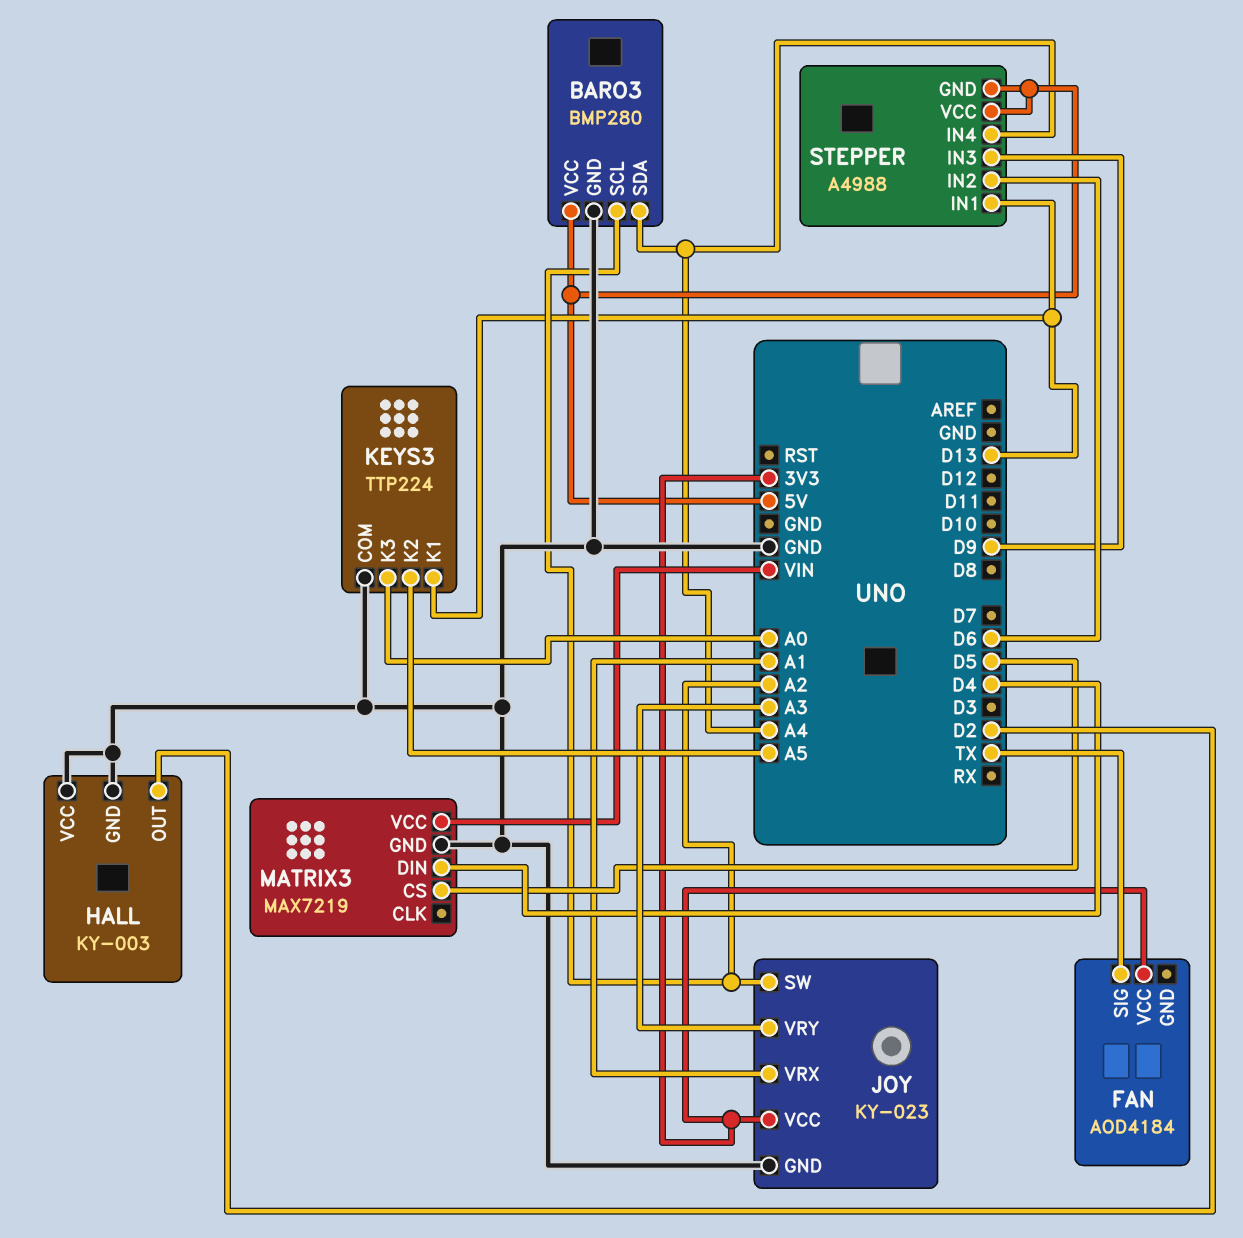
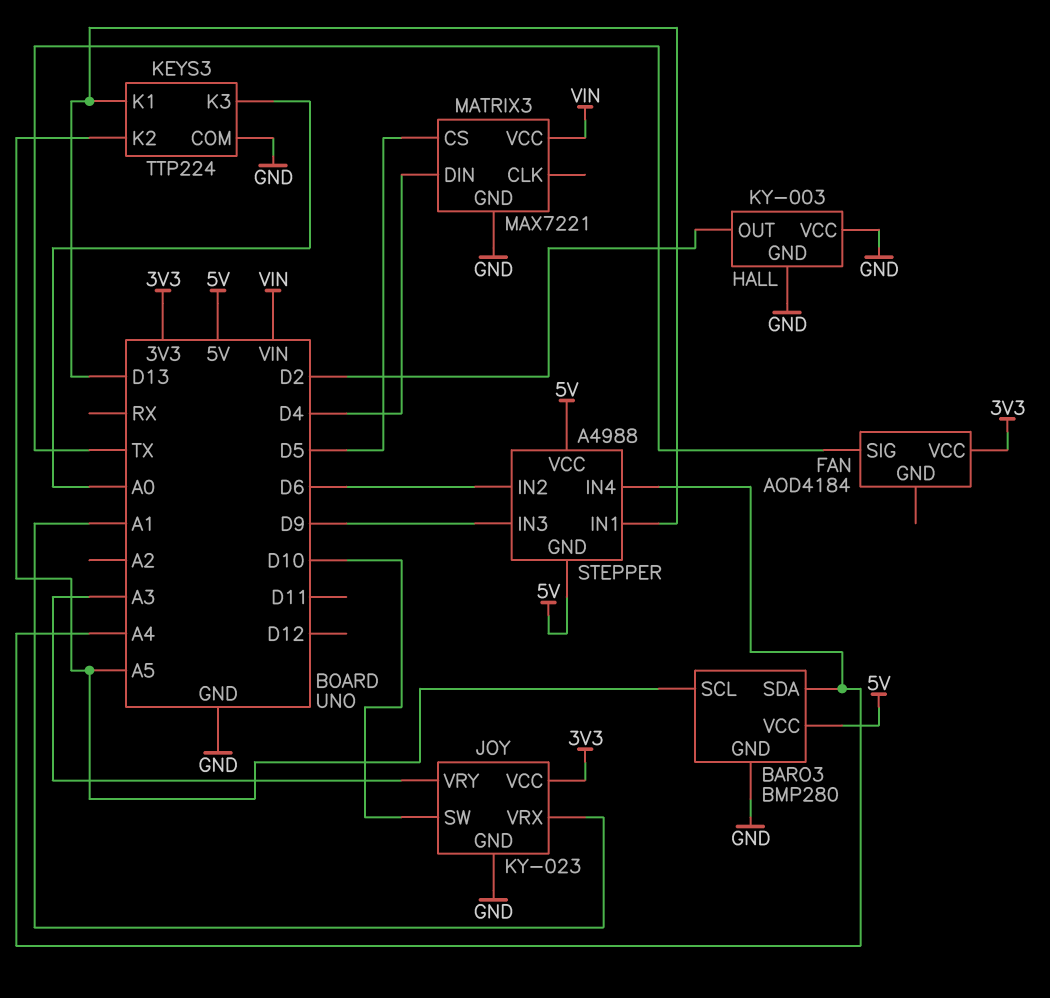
BARO3 pin SCL: A2 -> A5
JOY pin SW: A2 -> D10
MATRIX3: MAX7219 -> MAX7221

